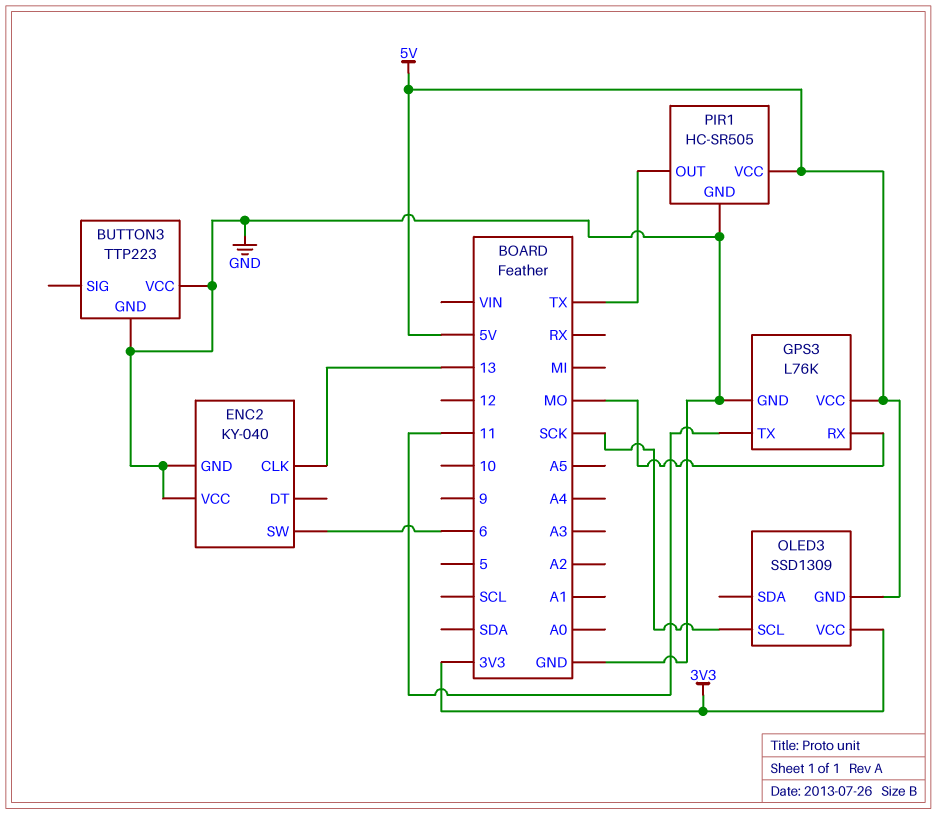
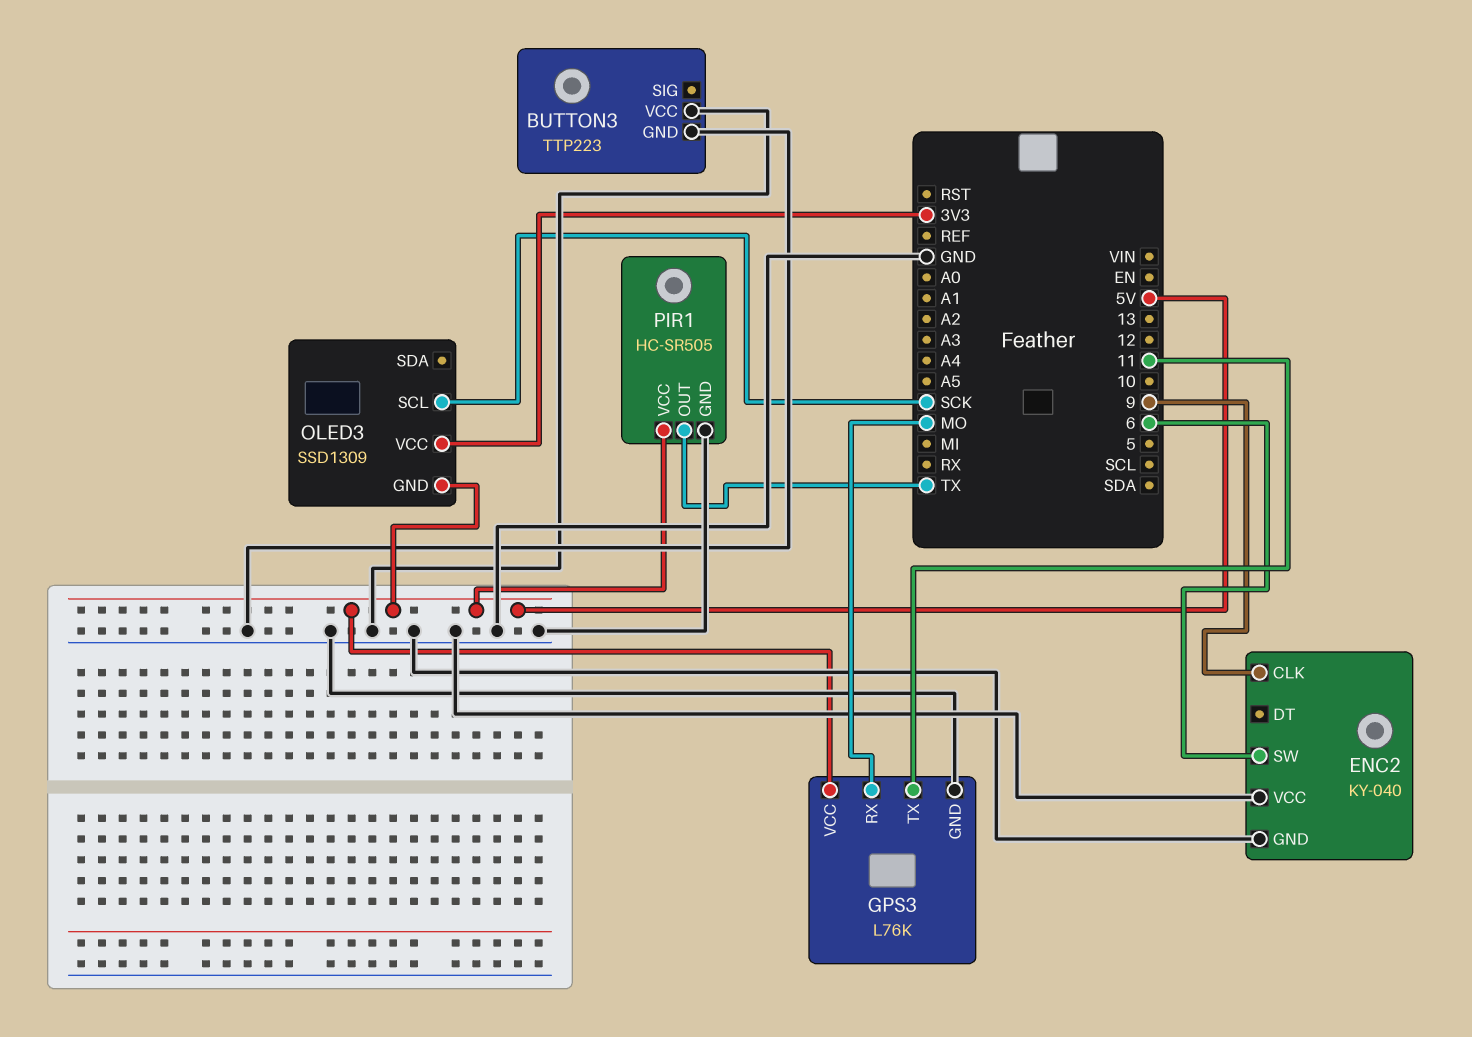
ENC2 pin CLK: 13 -> 9

